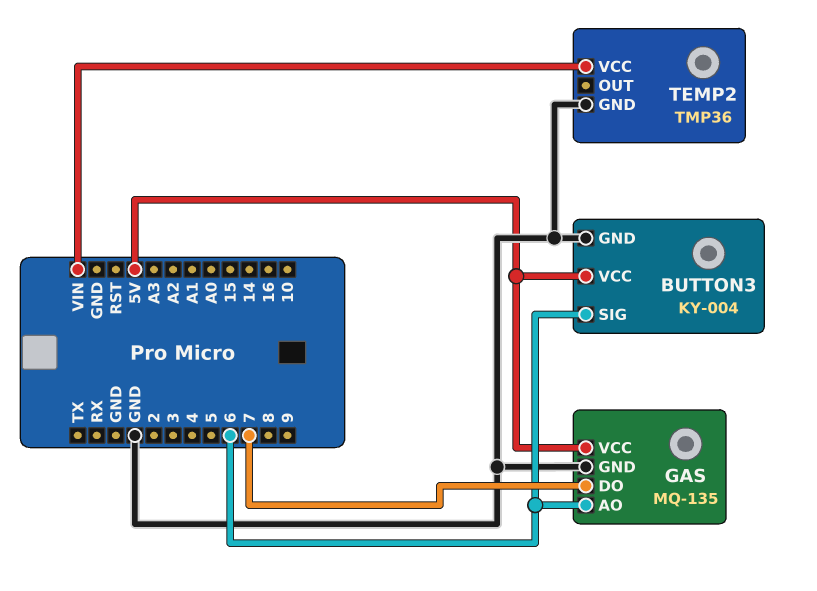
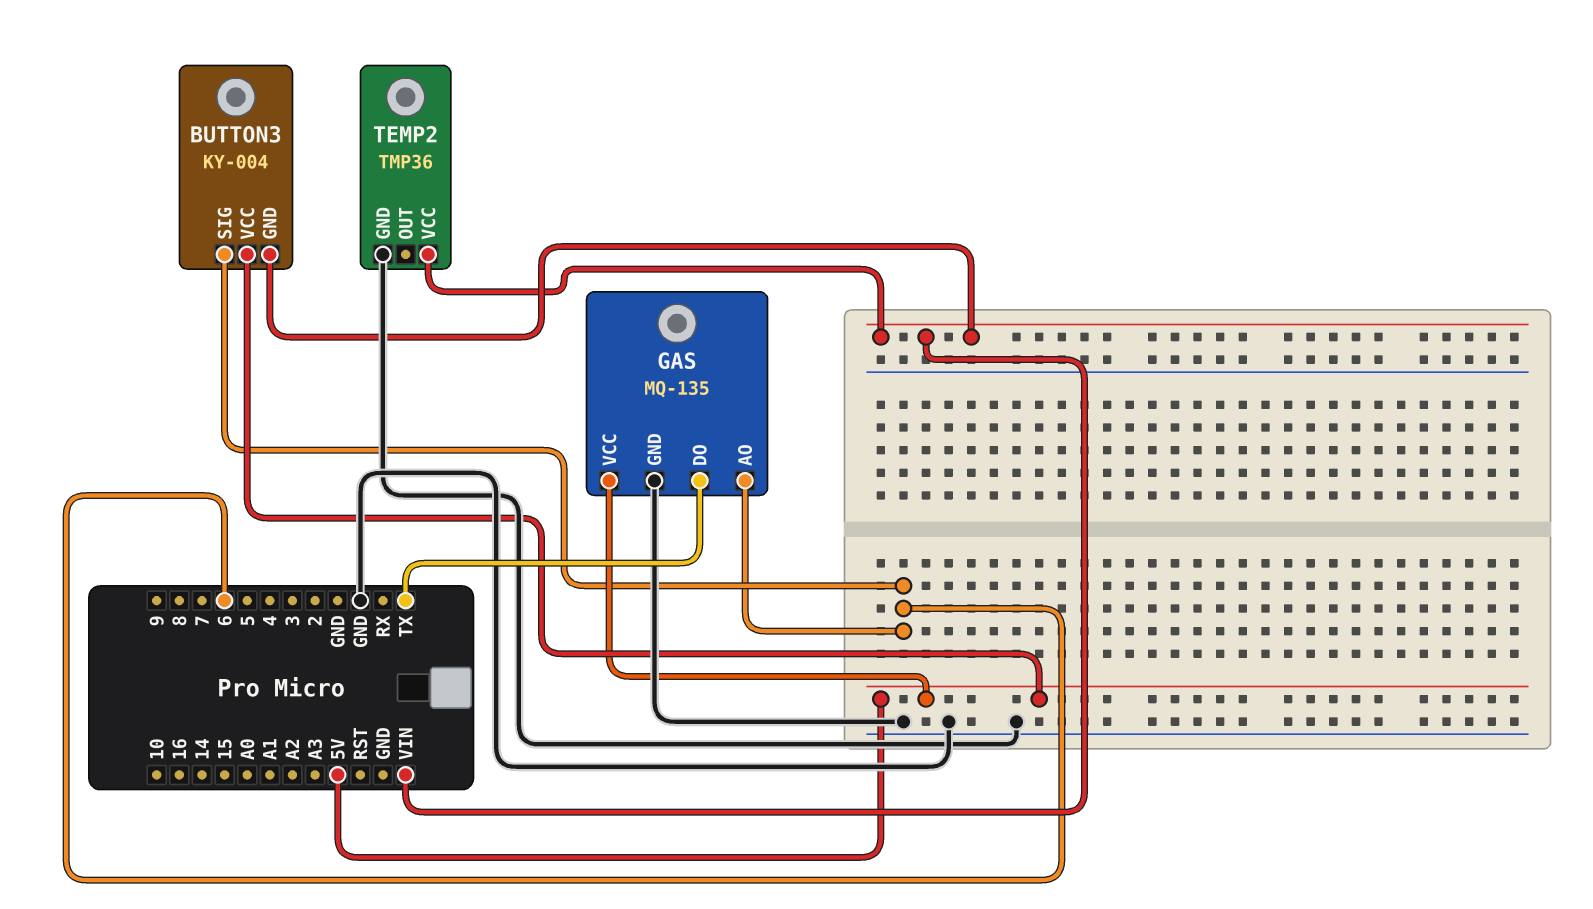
BUTTON3 pin GND: GND -> VIN
GAS pin DO: 7 -> TX

